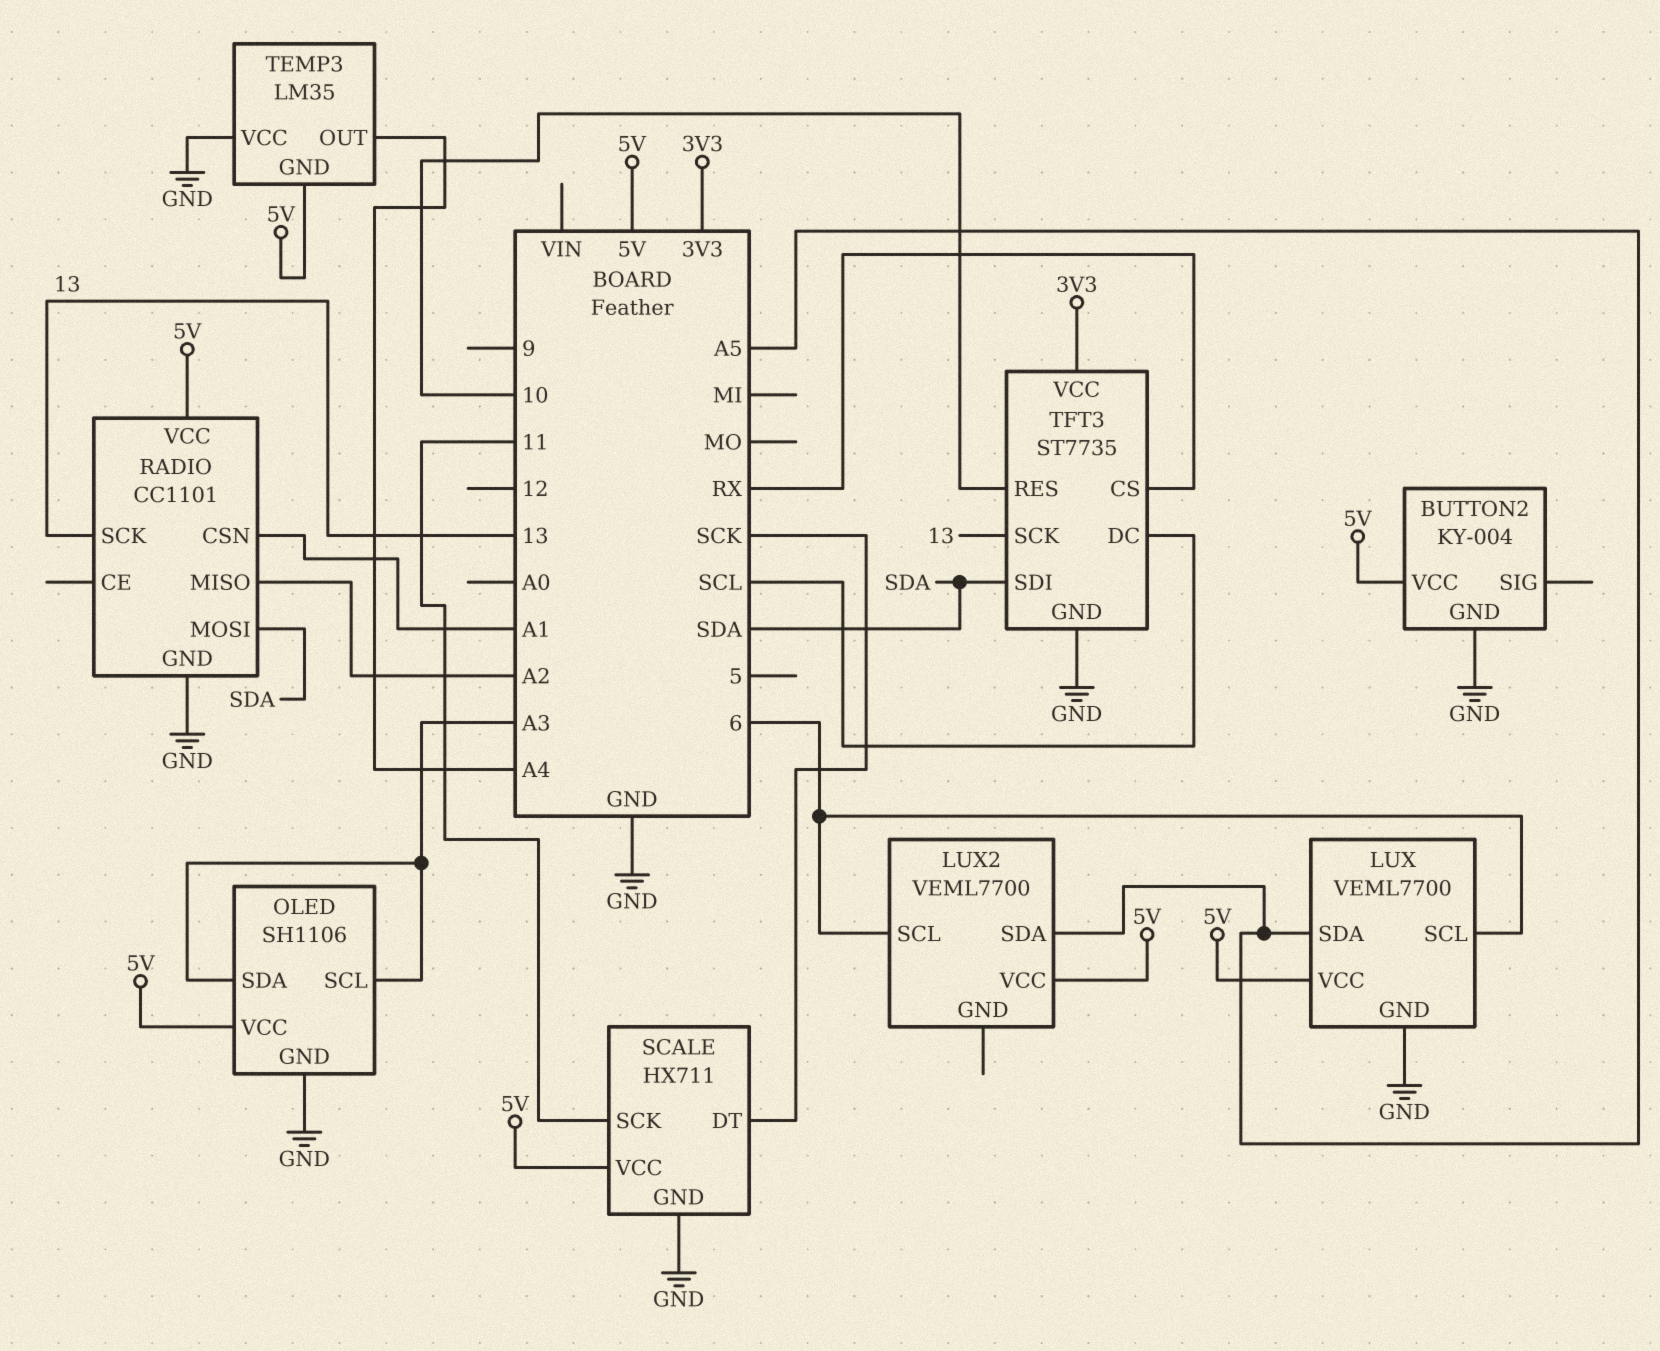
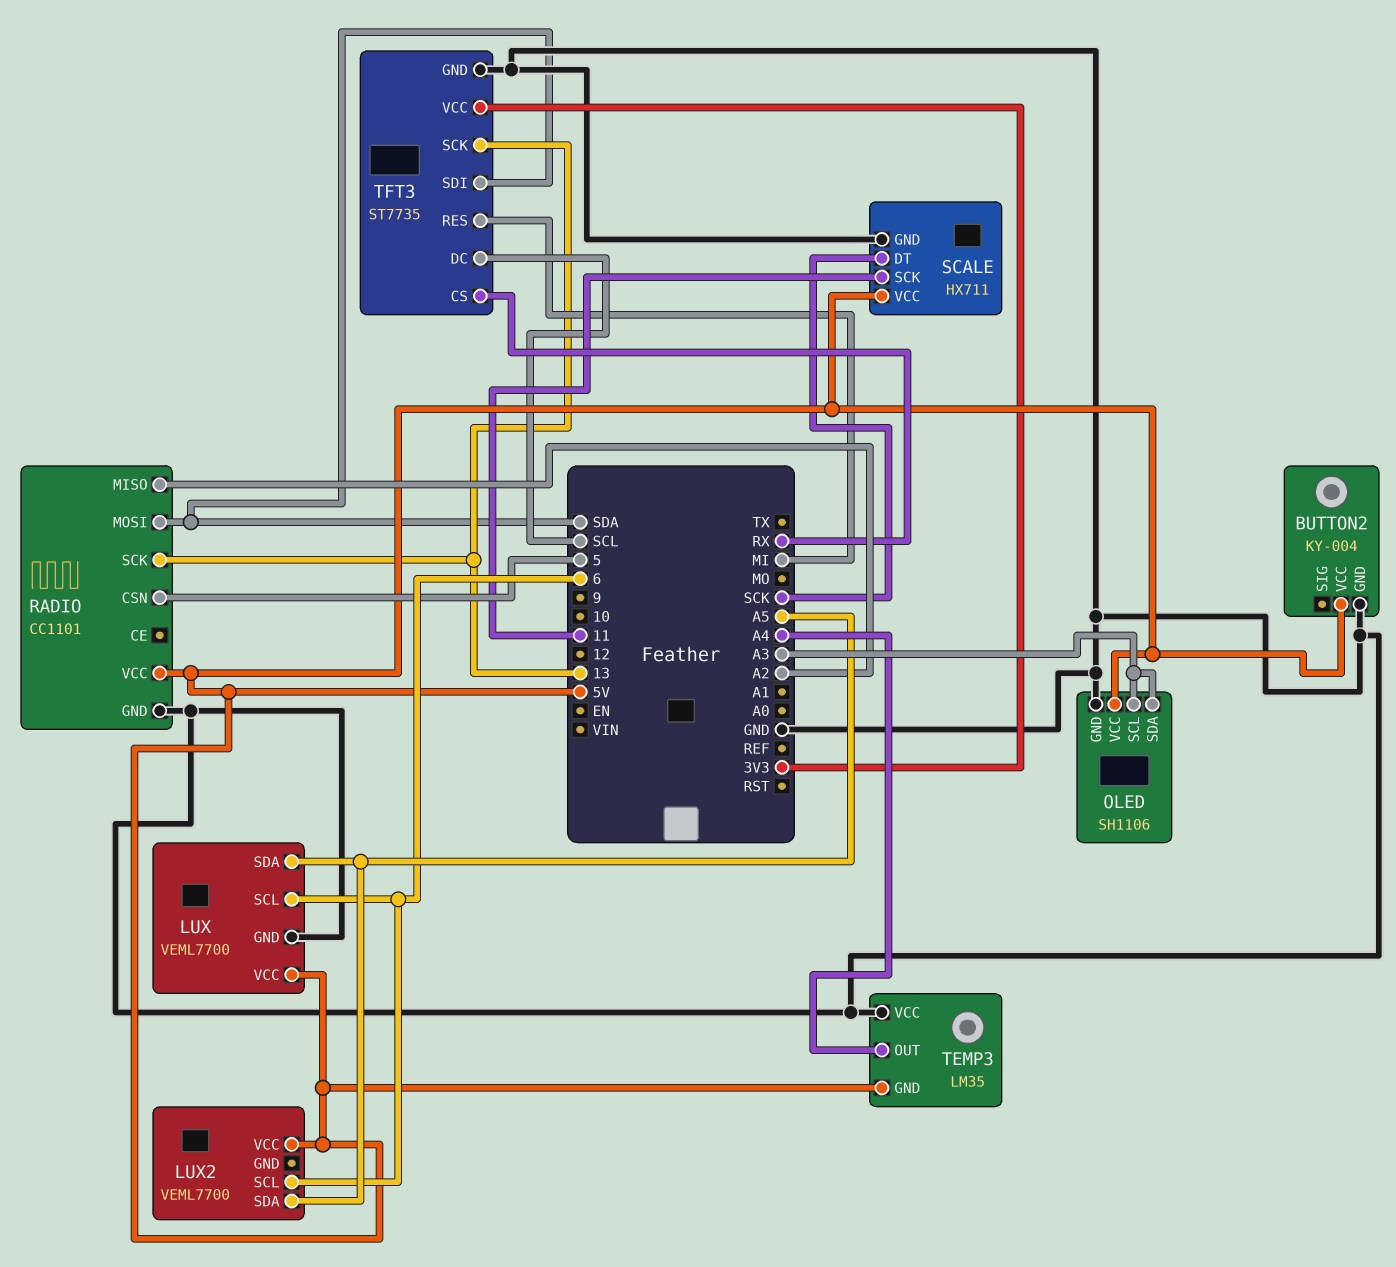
RADIO pin CSN: A1 -> 5
TFT3 pin RES: 10 -> MI

